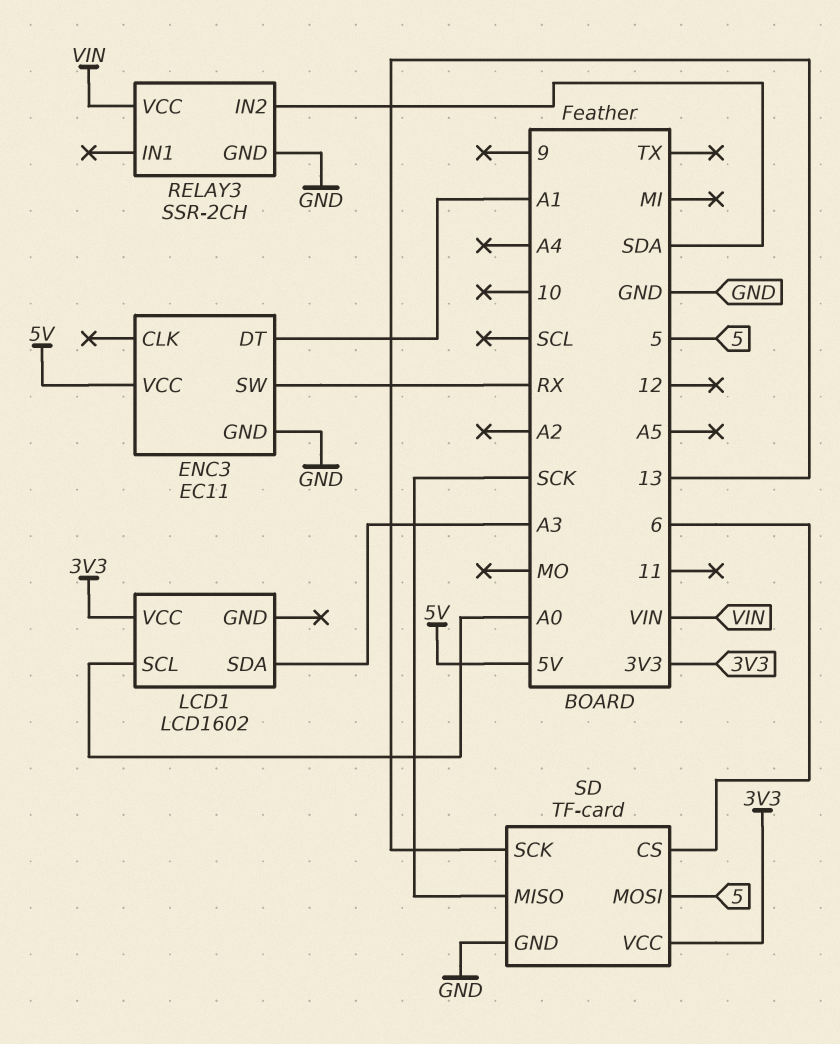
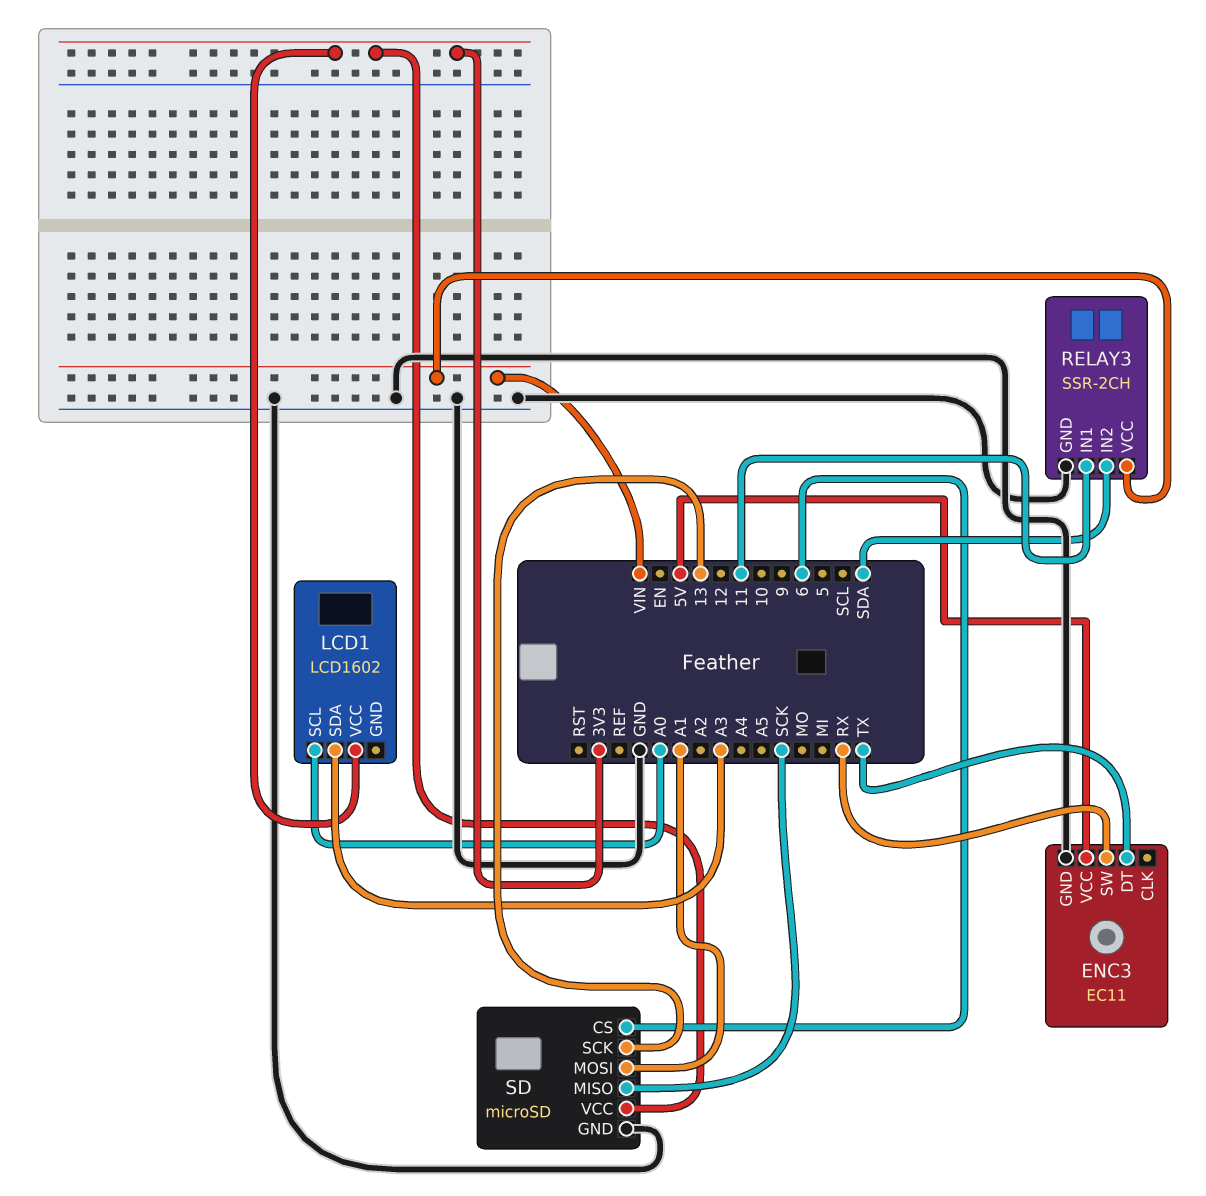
ENC3 pin DT: A1 -> TX
RELAY3 pin IN1: none -> 11
SD: TF-card -> microSD
SD pin MOSI: 5 -> A1

